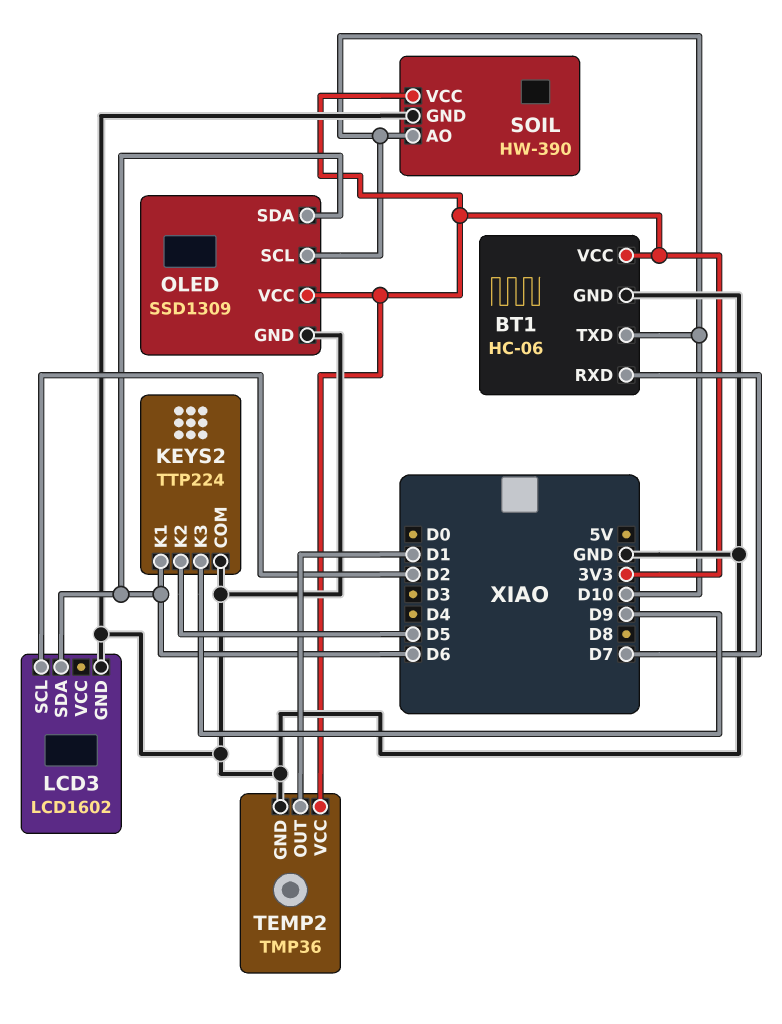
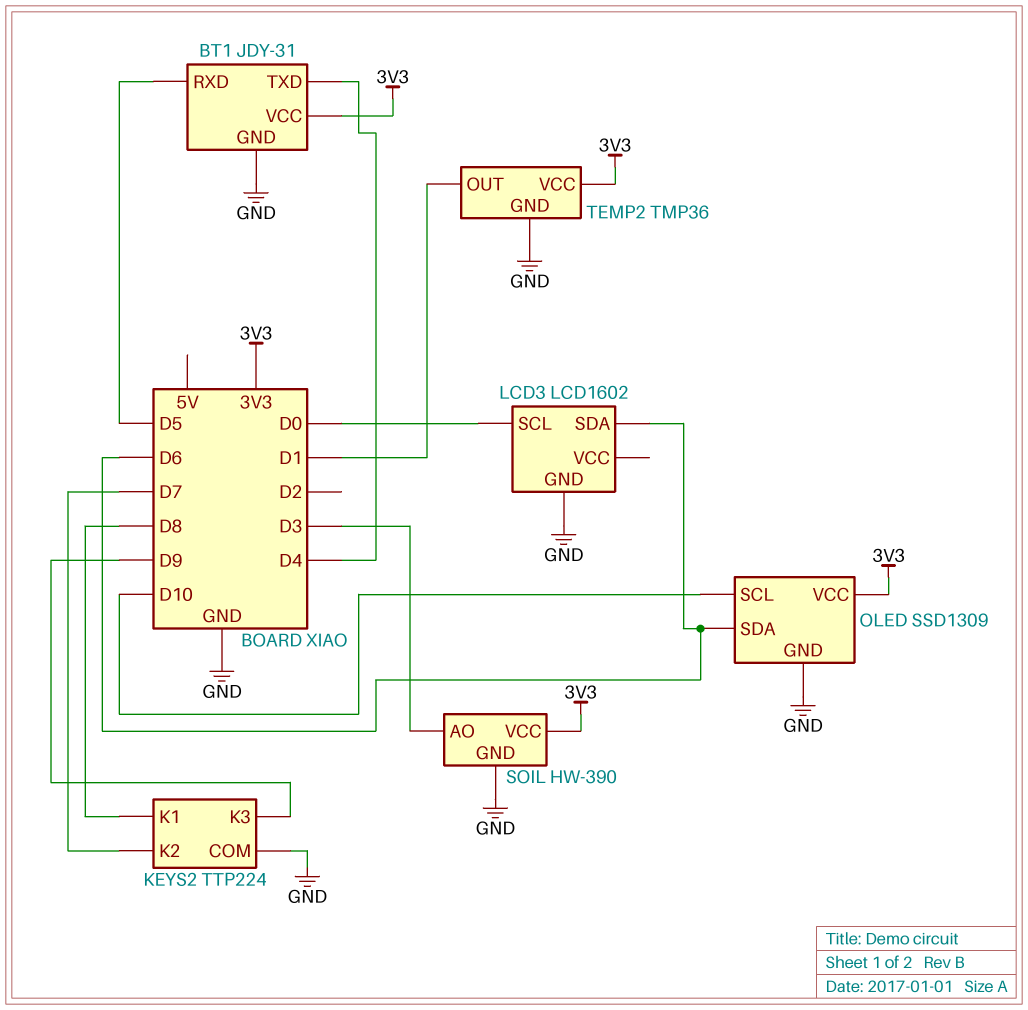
BT1: HC-06 -> JDY-31
BT1 pin RXD: D7 -> D5
BT1 pin TXD: D10 -> D4
KEYS2 pin K1: D6 -> D8
KEYS2 pin K2: D5 -> D7
LCD3 pin SCL: D2 -> D0
SOIL pin AO: D10 -> D3

